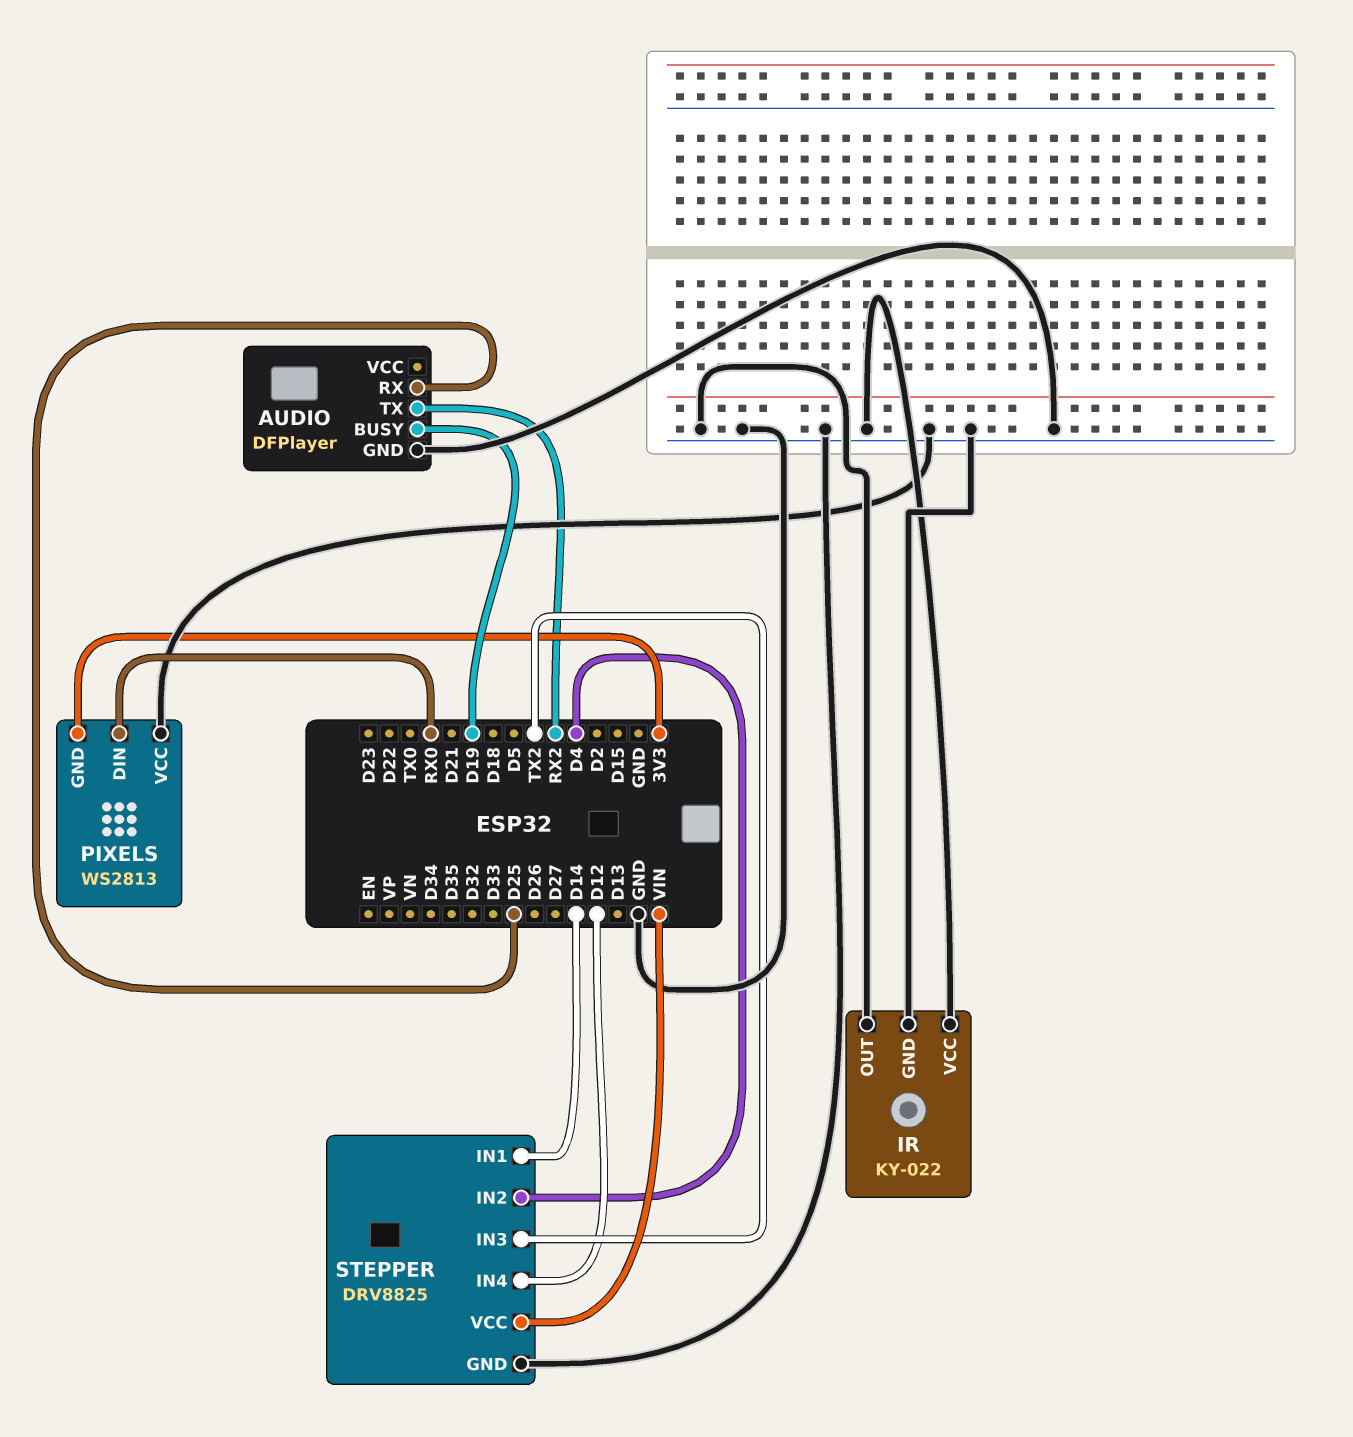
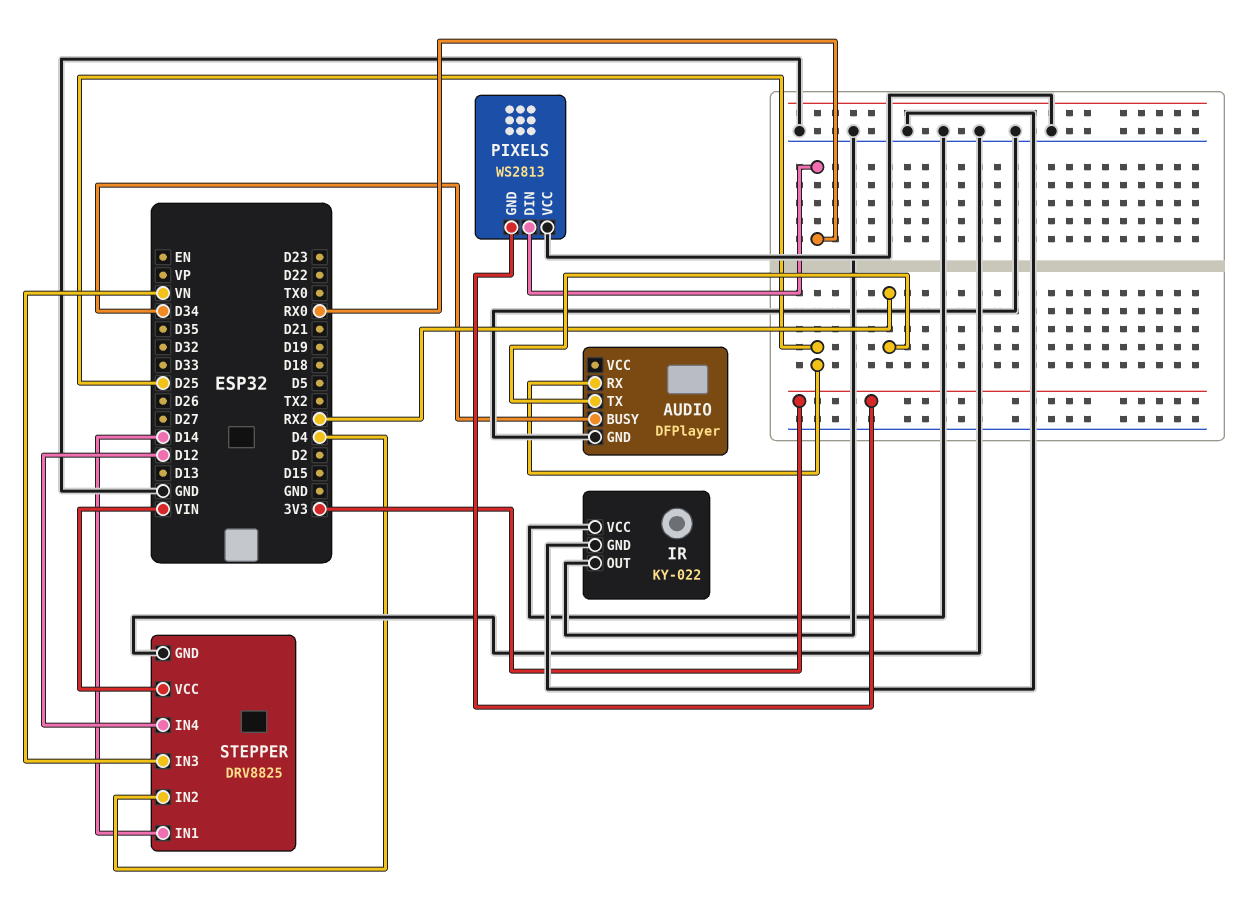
AUDIO pin BUSY: D19 -> D34
STEPPER pin IN3: TX2 -> VN

